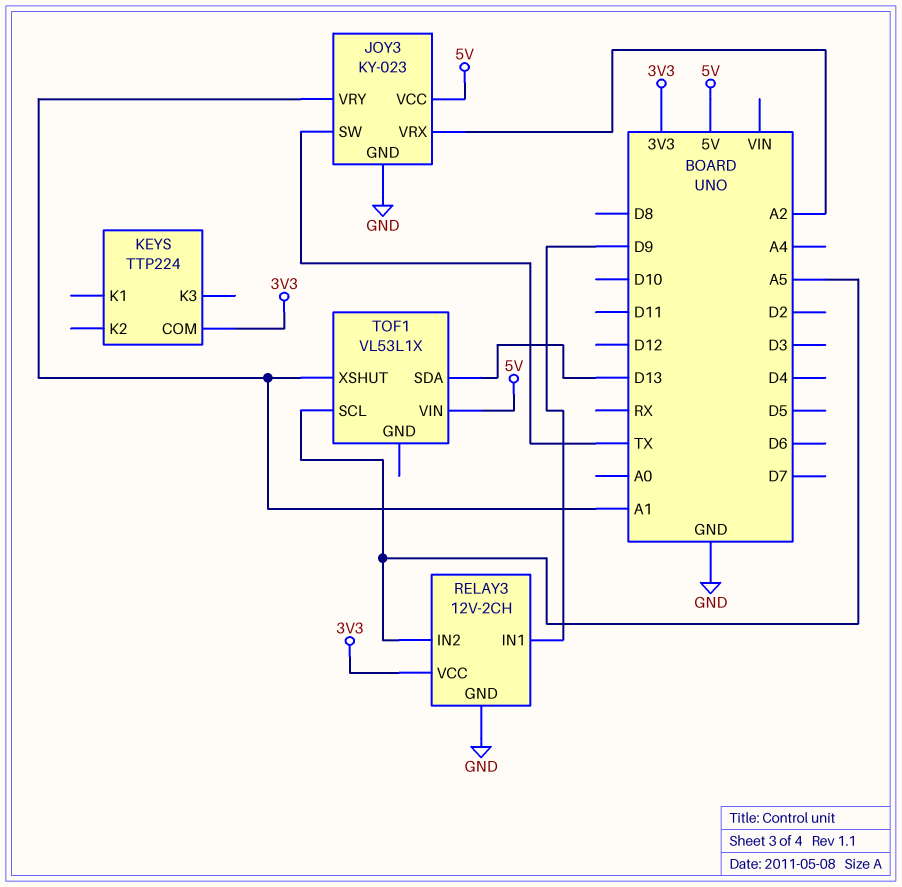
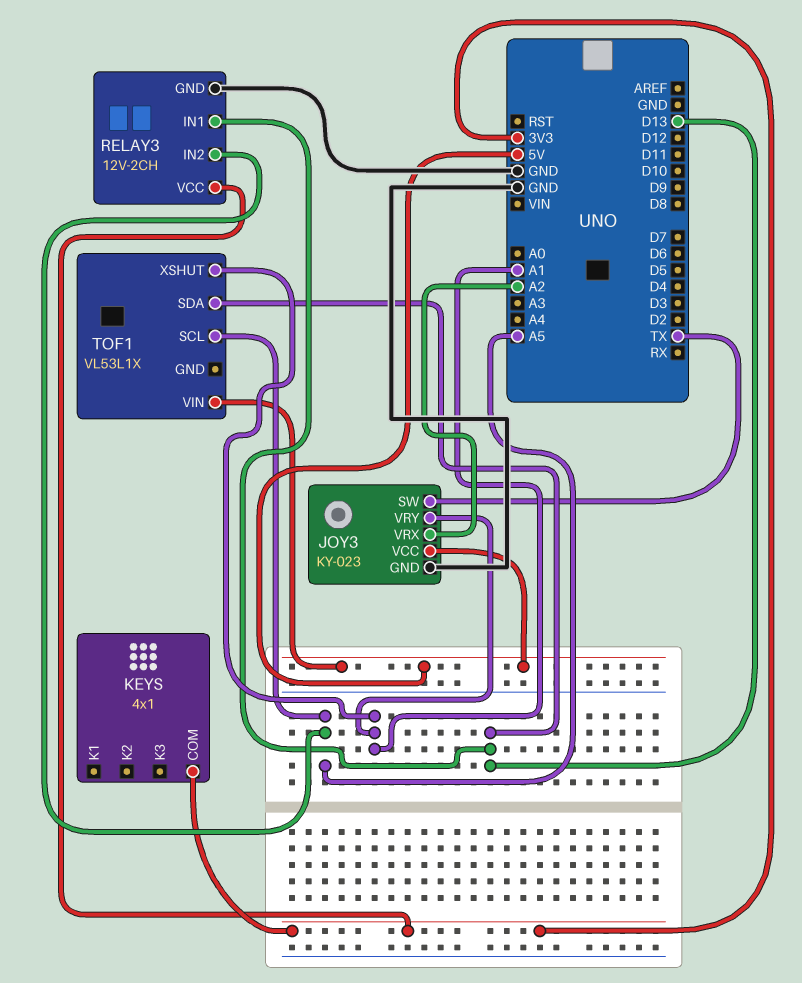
KEYS: TTP224 -> 4x1
RELAY3 pin IN1: D9 -> D13

